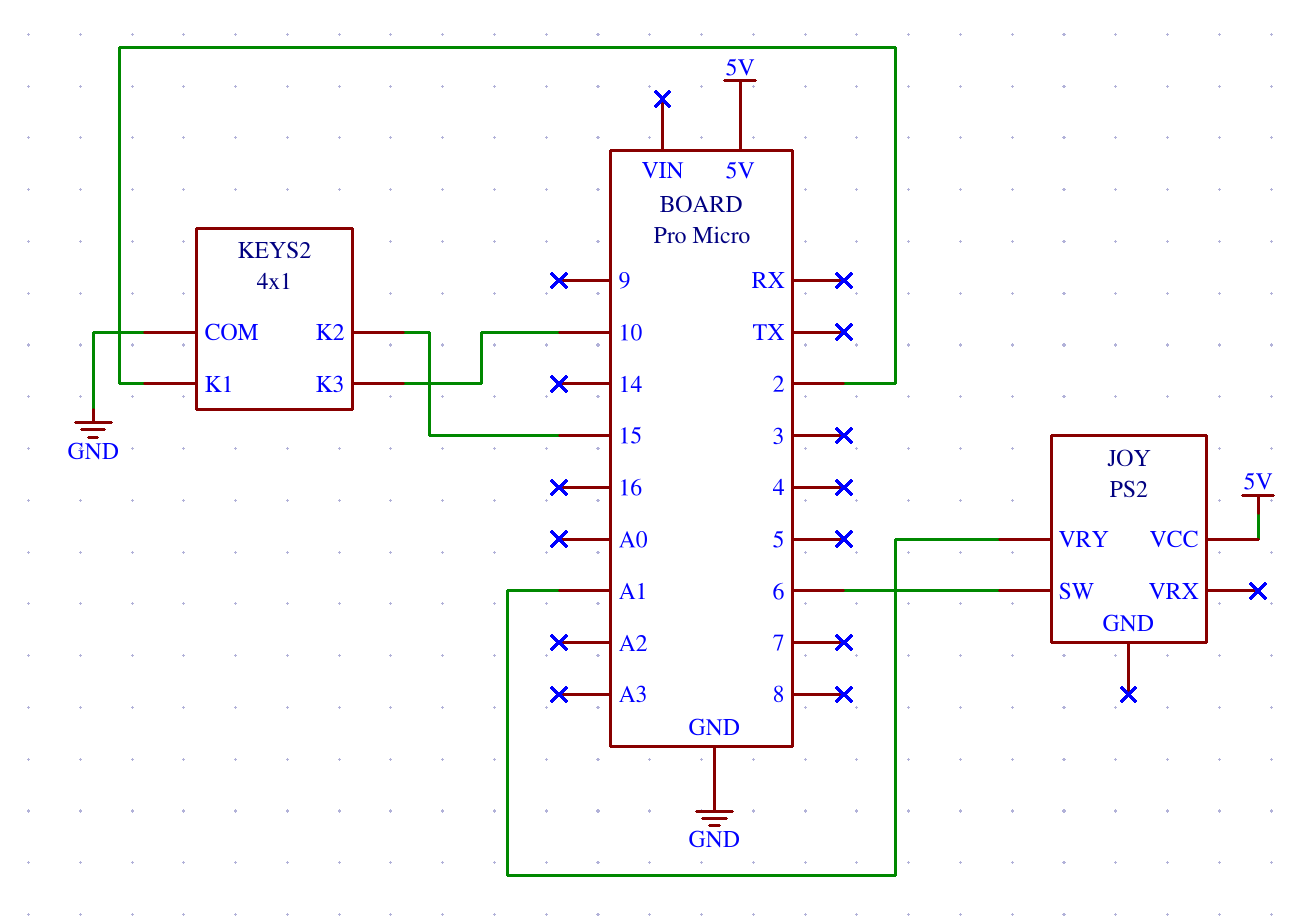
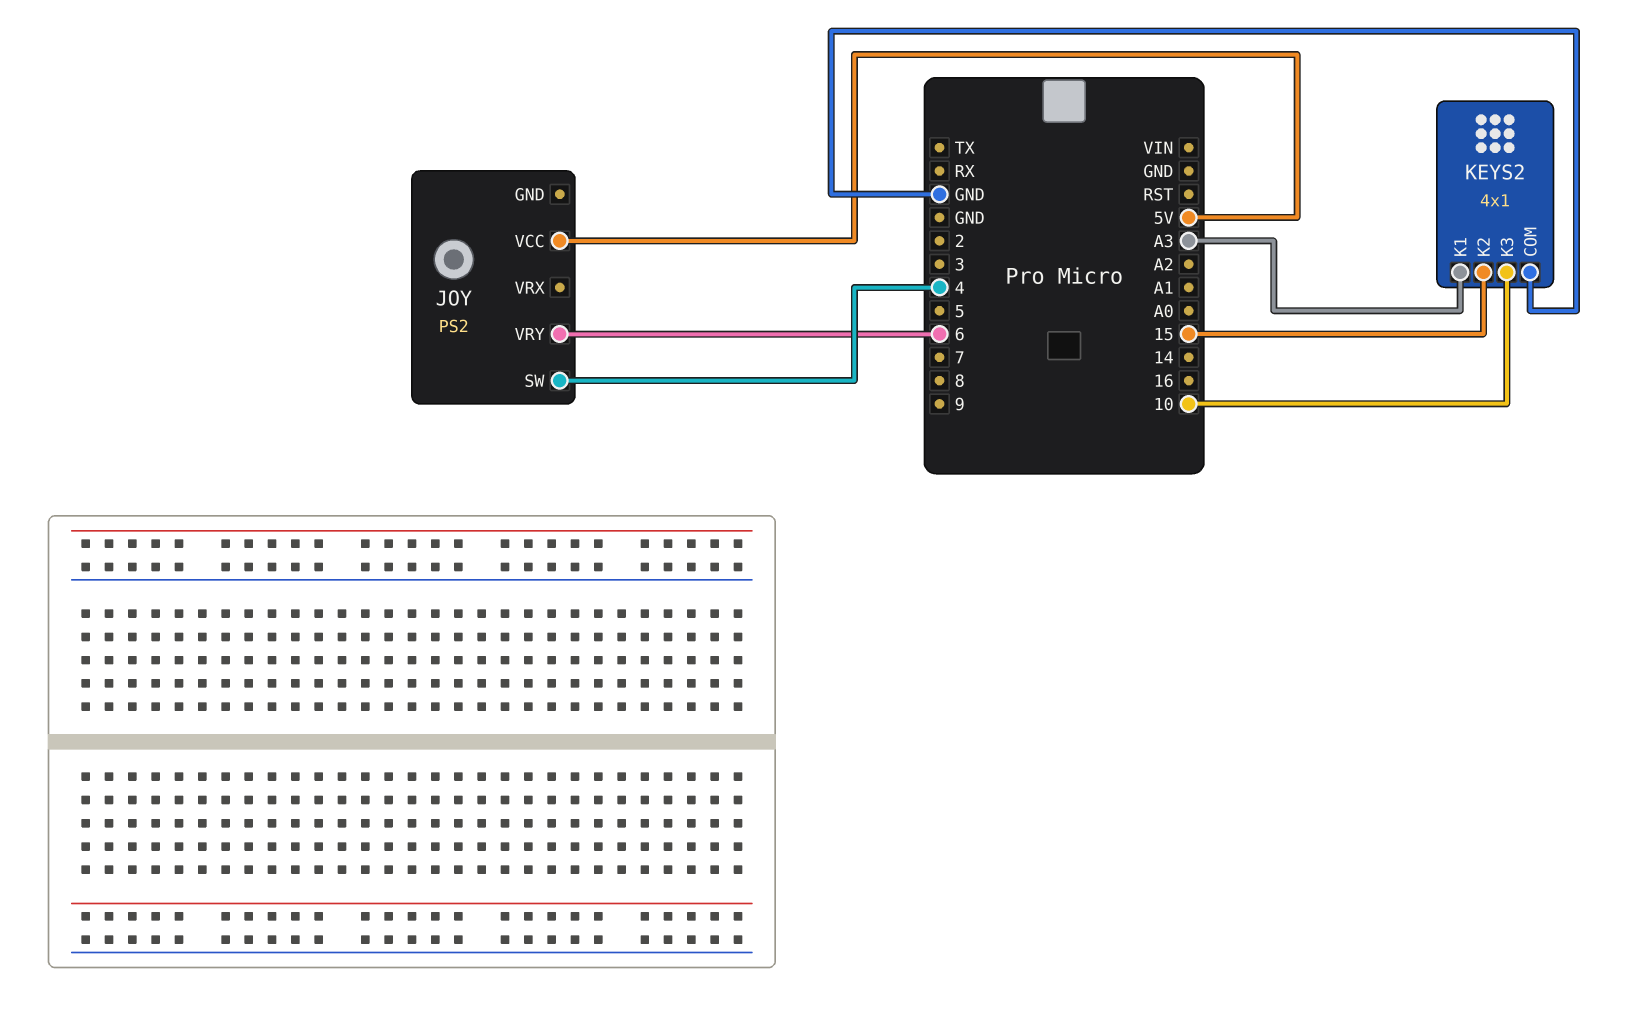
JOY pin SW: 6 -> 4
JOY pin VRY: A1 -> 6
KEYS2 pin K1: 2 -> A3

